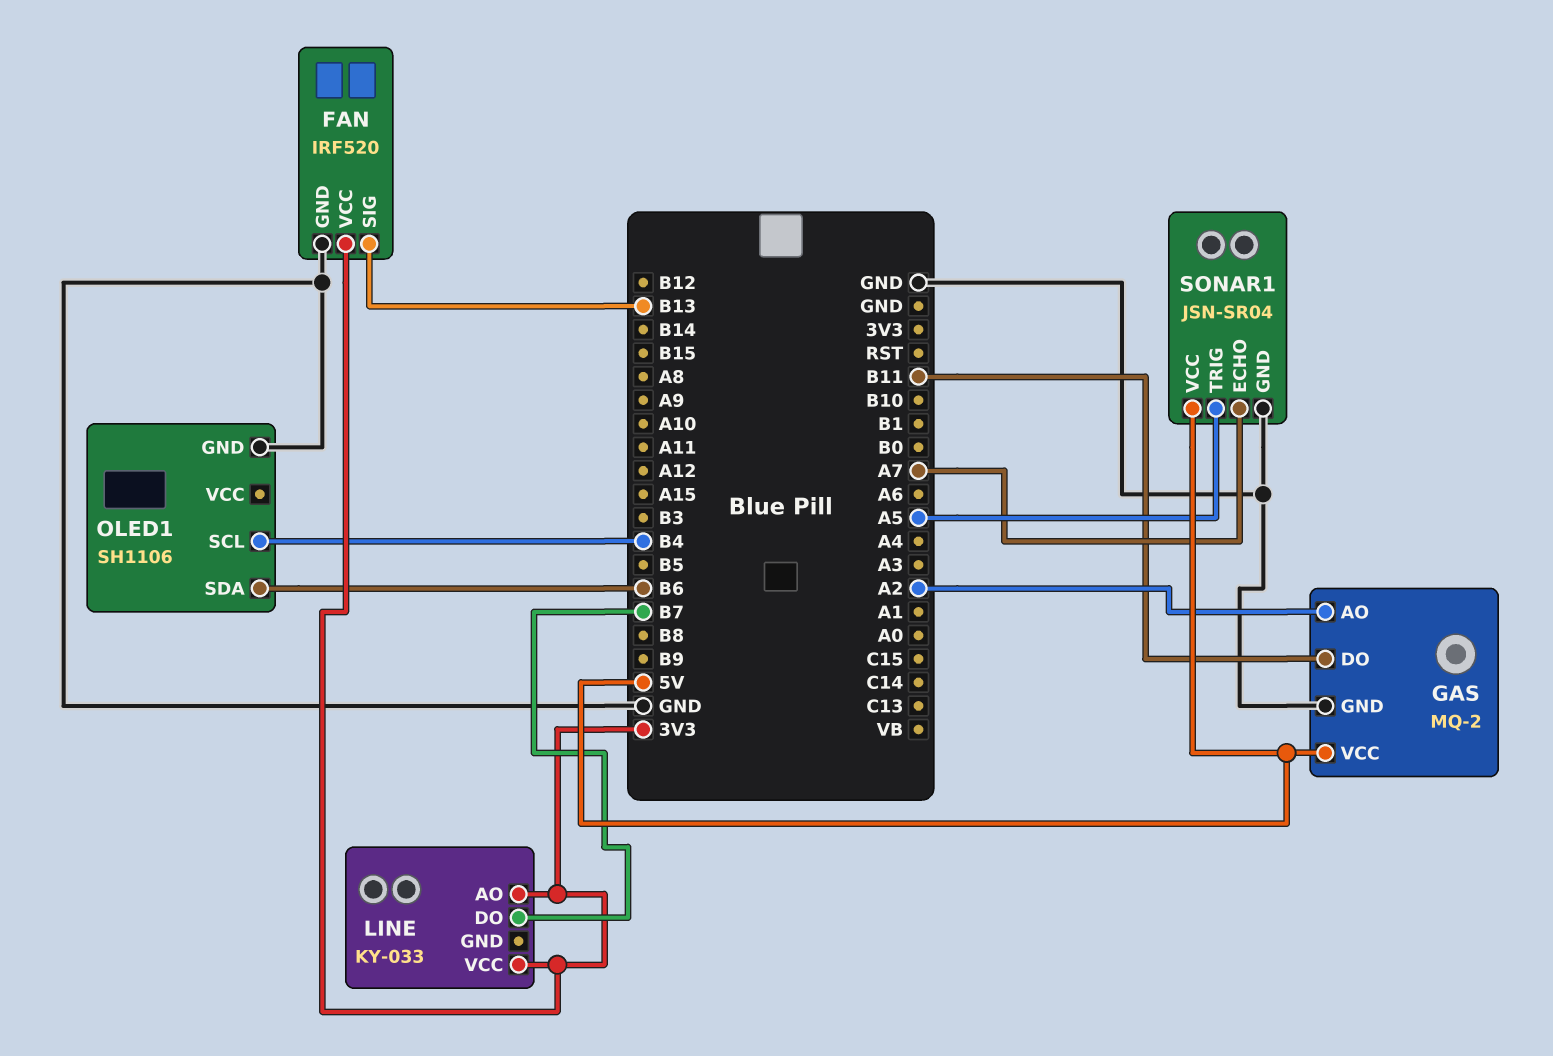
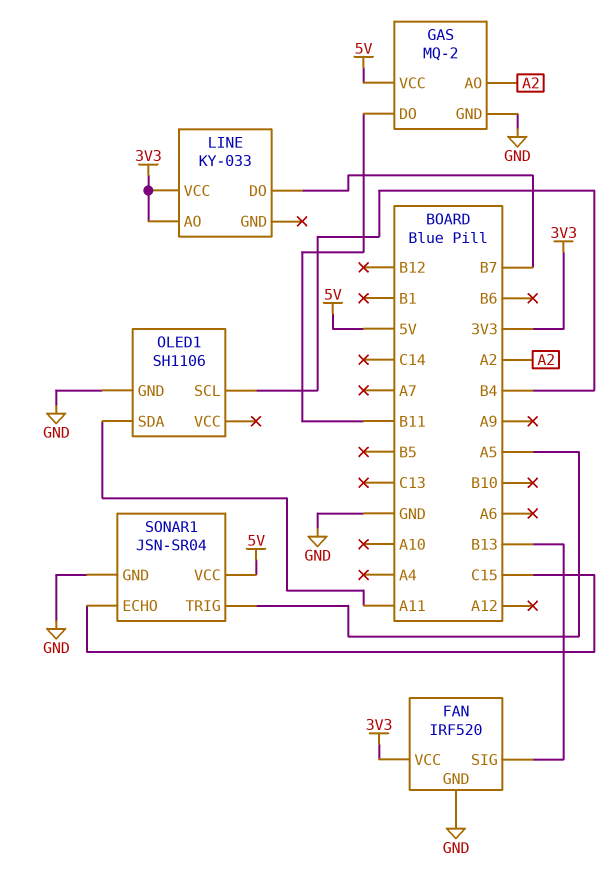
OLED1 pin SDA: B6 -> A11
SONAR1 pin ECHO: A7 -> C15

